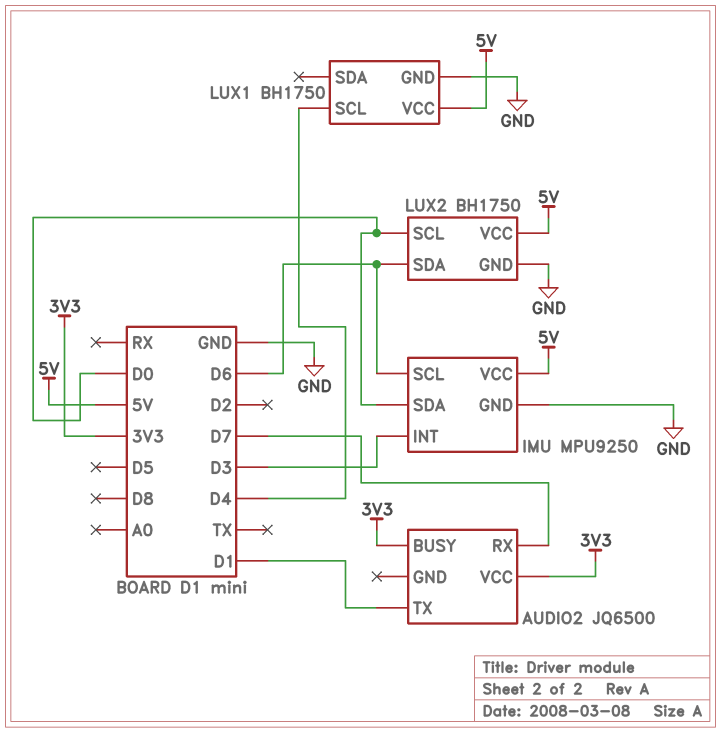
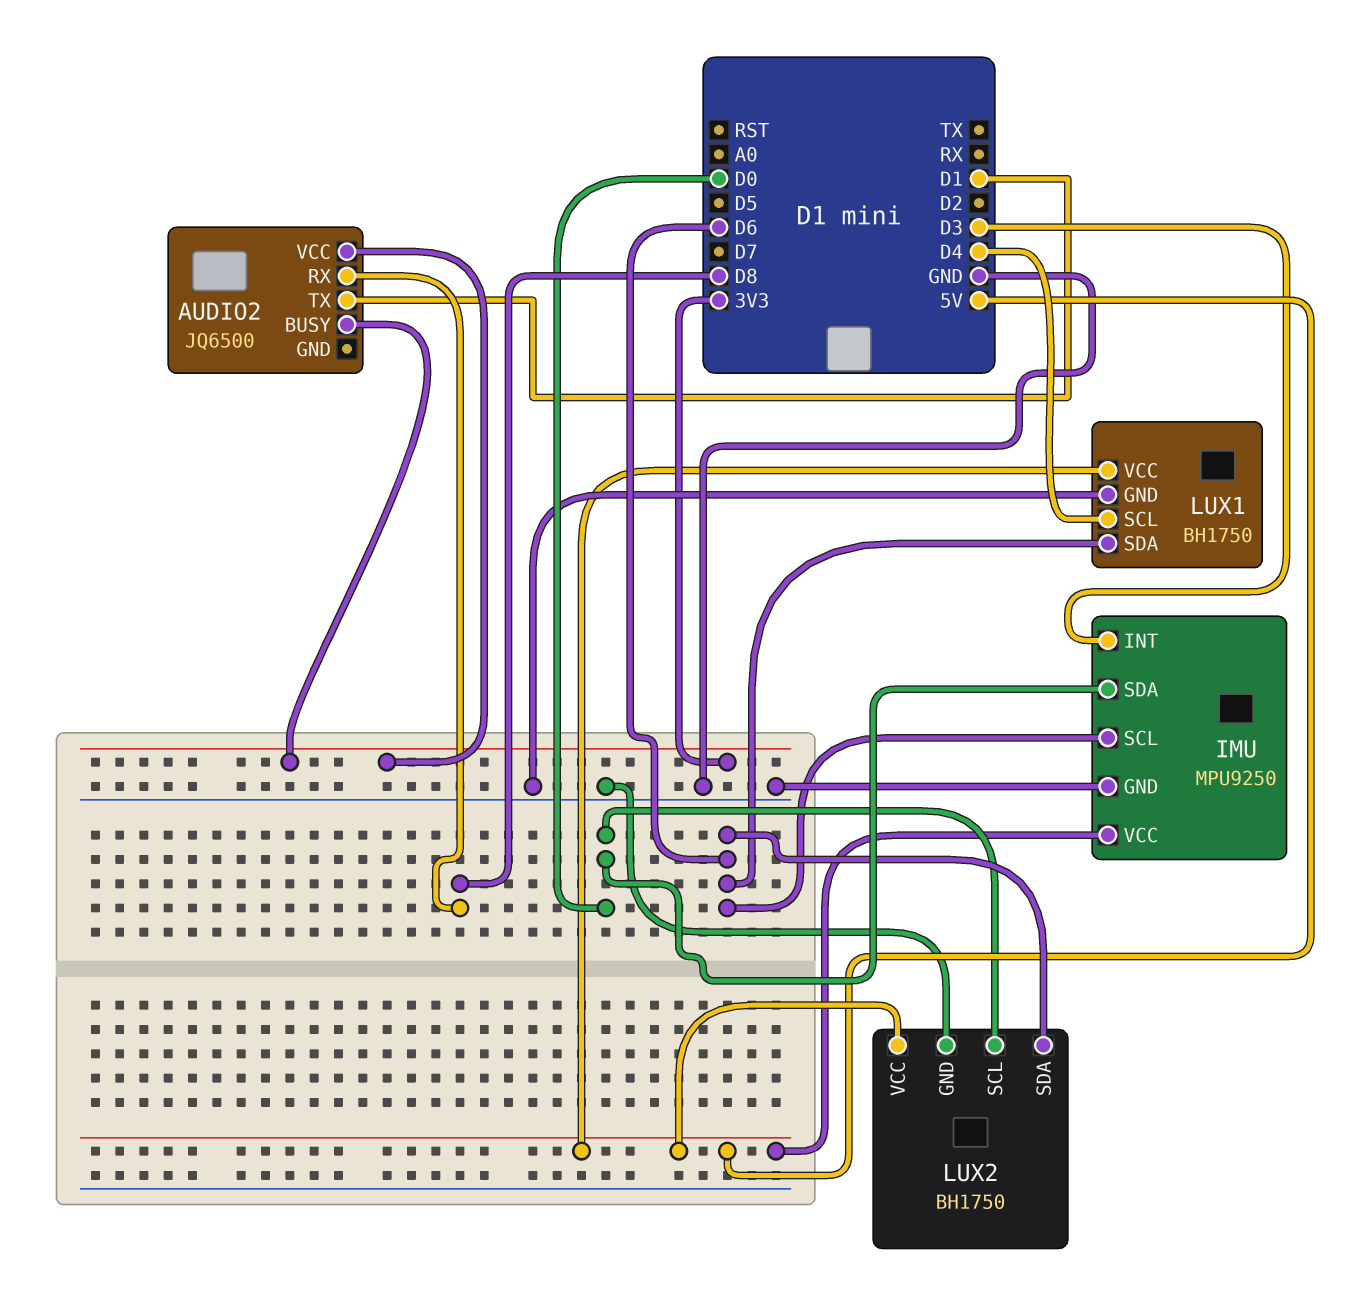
AUDIO2 pin RX: D7 -> D8
LUX1 pin SDA: none -> D6

